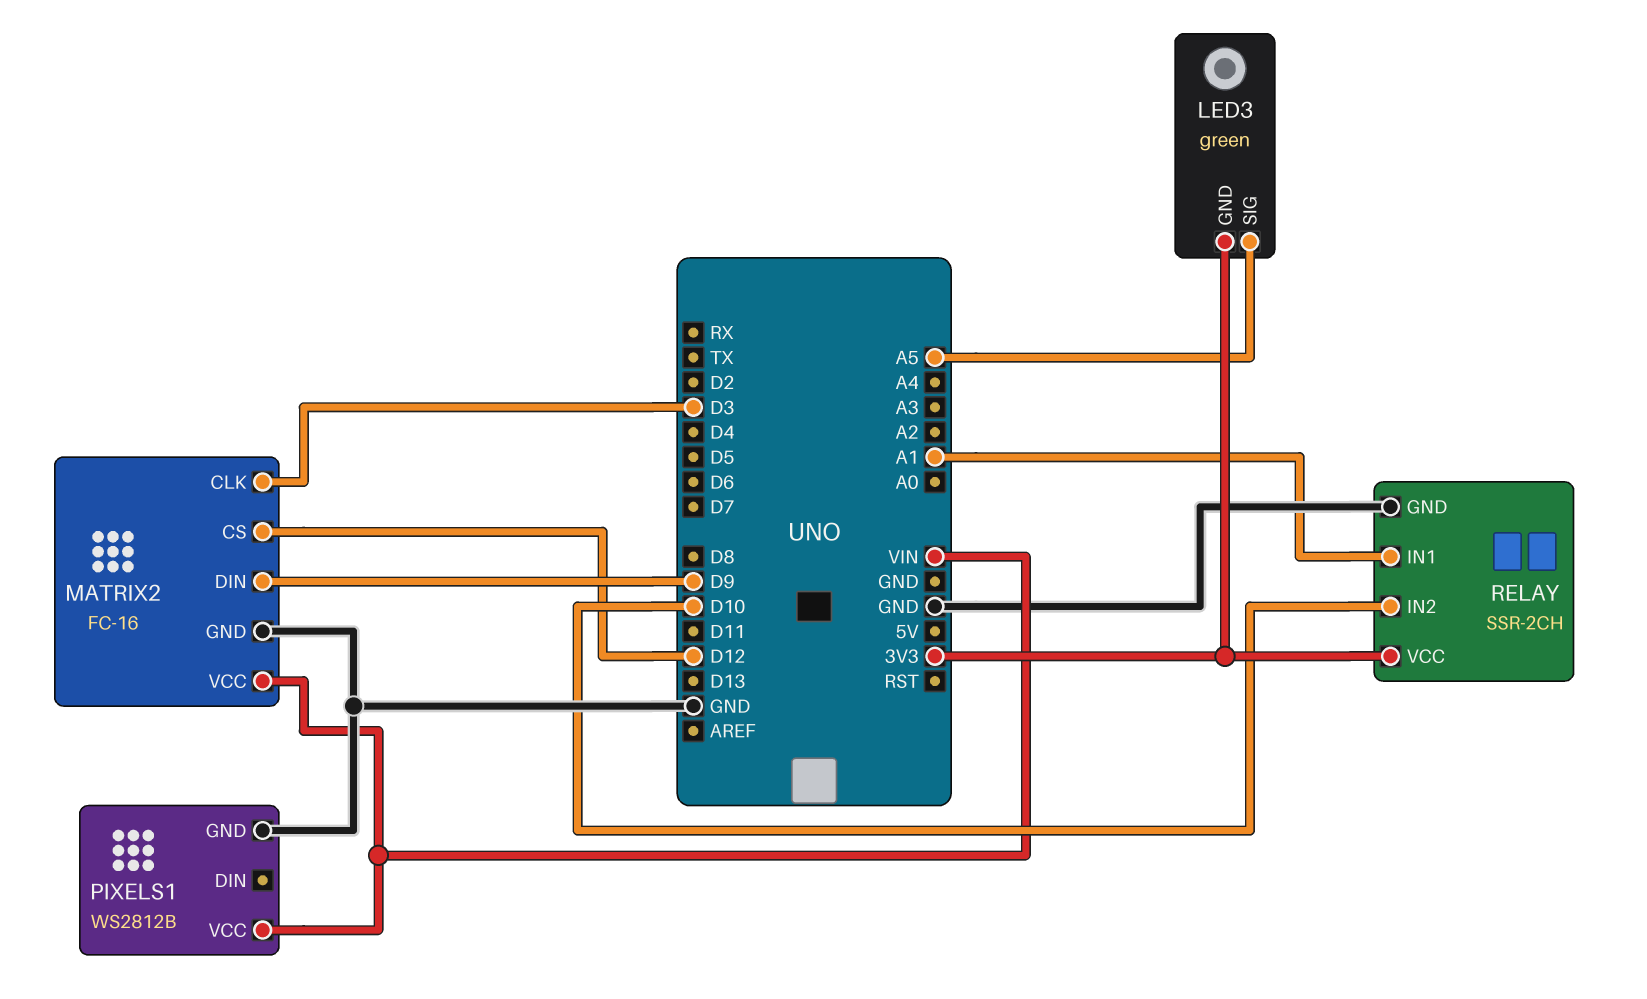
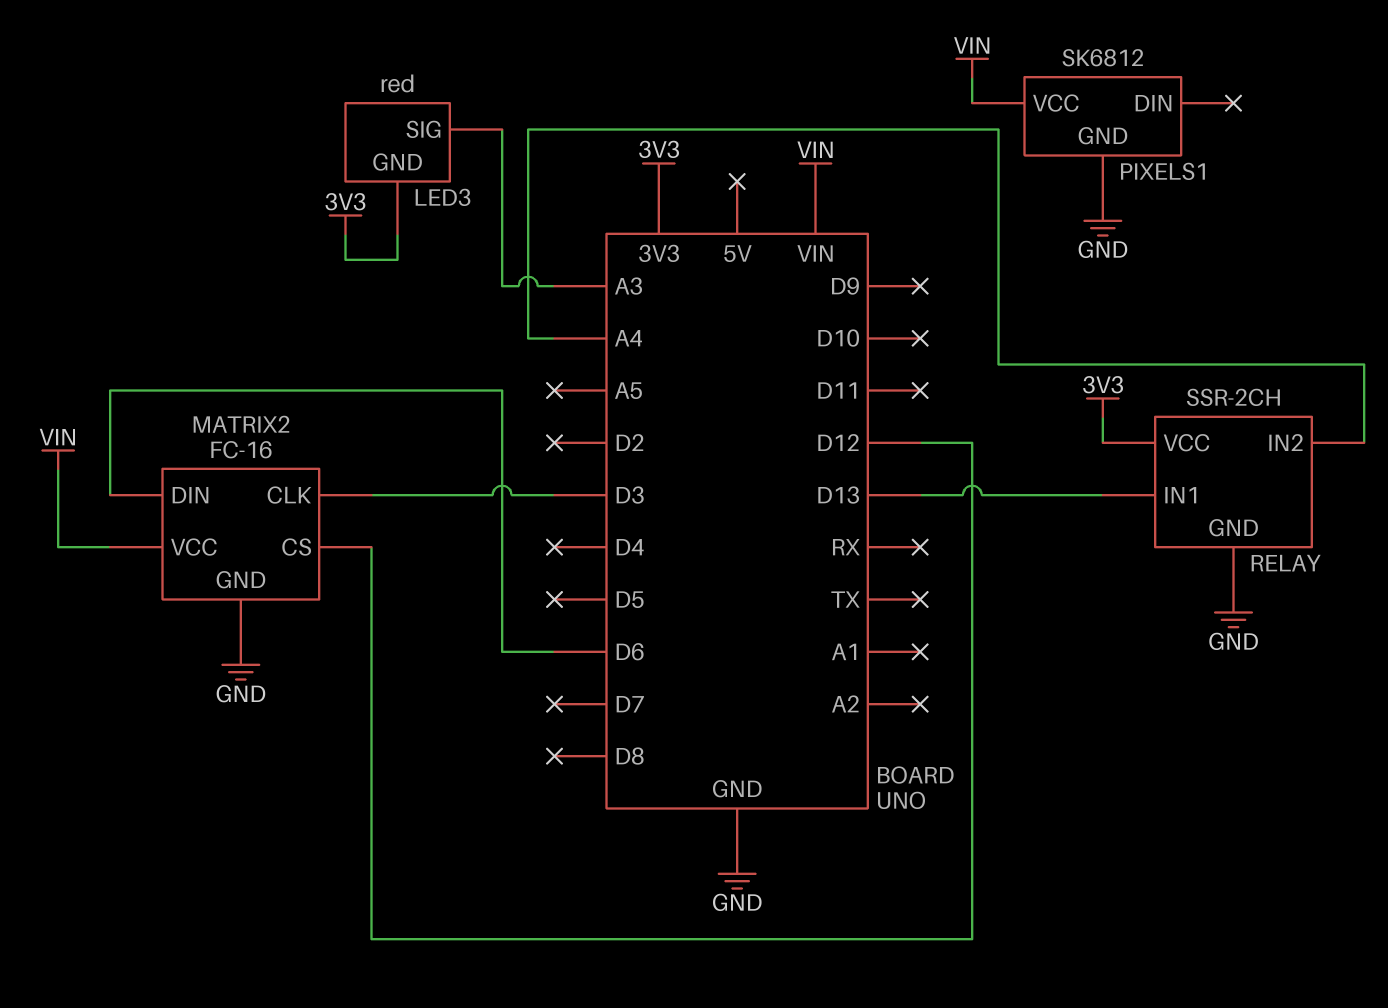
LED3: green -> red
LED3 pin SIG: A5 -> A3
MATRIX2 pin DIN: D9 -> D6
PIXELS1: WS2812B -> SK6812
RELAY pin IN1: A1 -> D13
RELAY pin IN2: D10 -> A4

